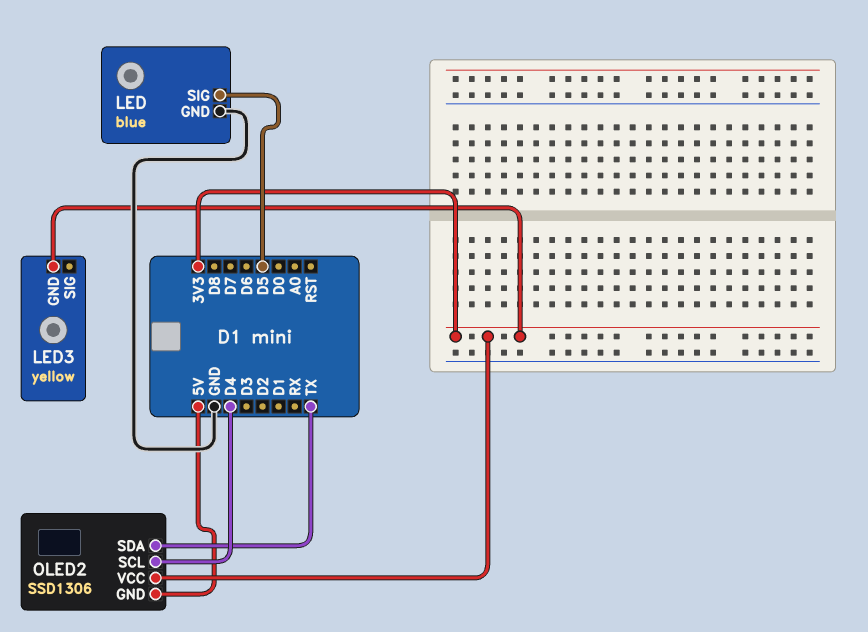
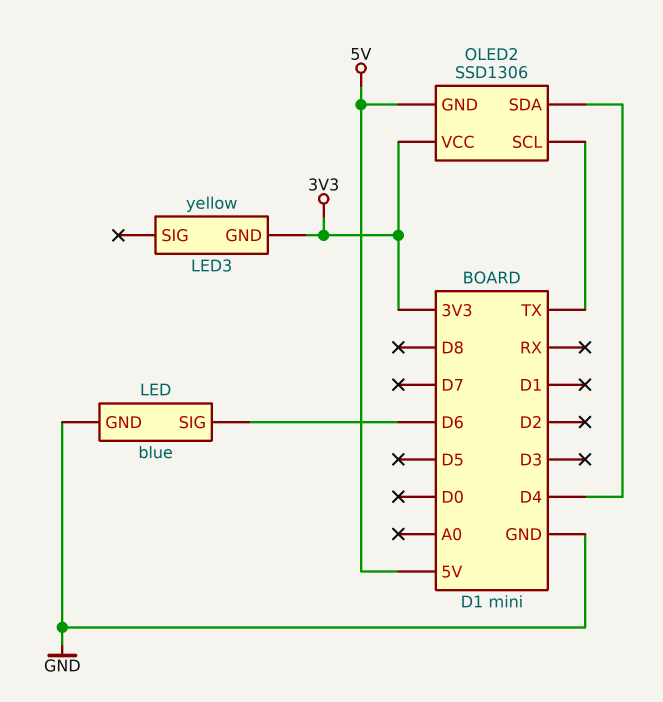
LED pin SIG: D5 -> D6
OLED2 pin SCL: D4 -> TX
OLED2 pin SDA: TX -> D4

